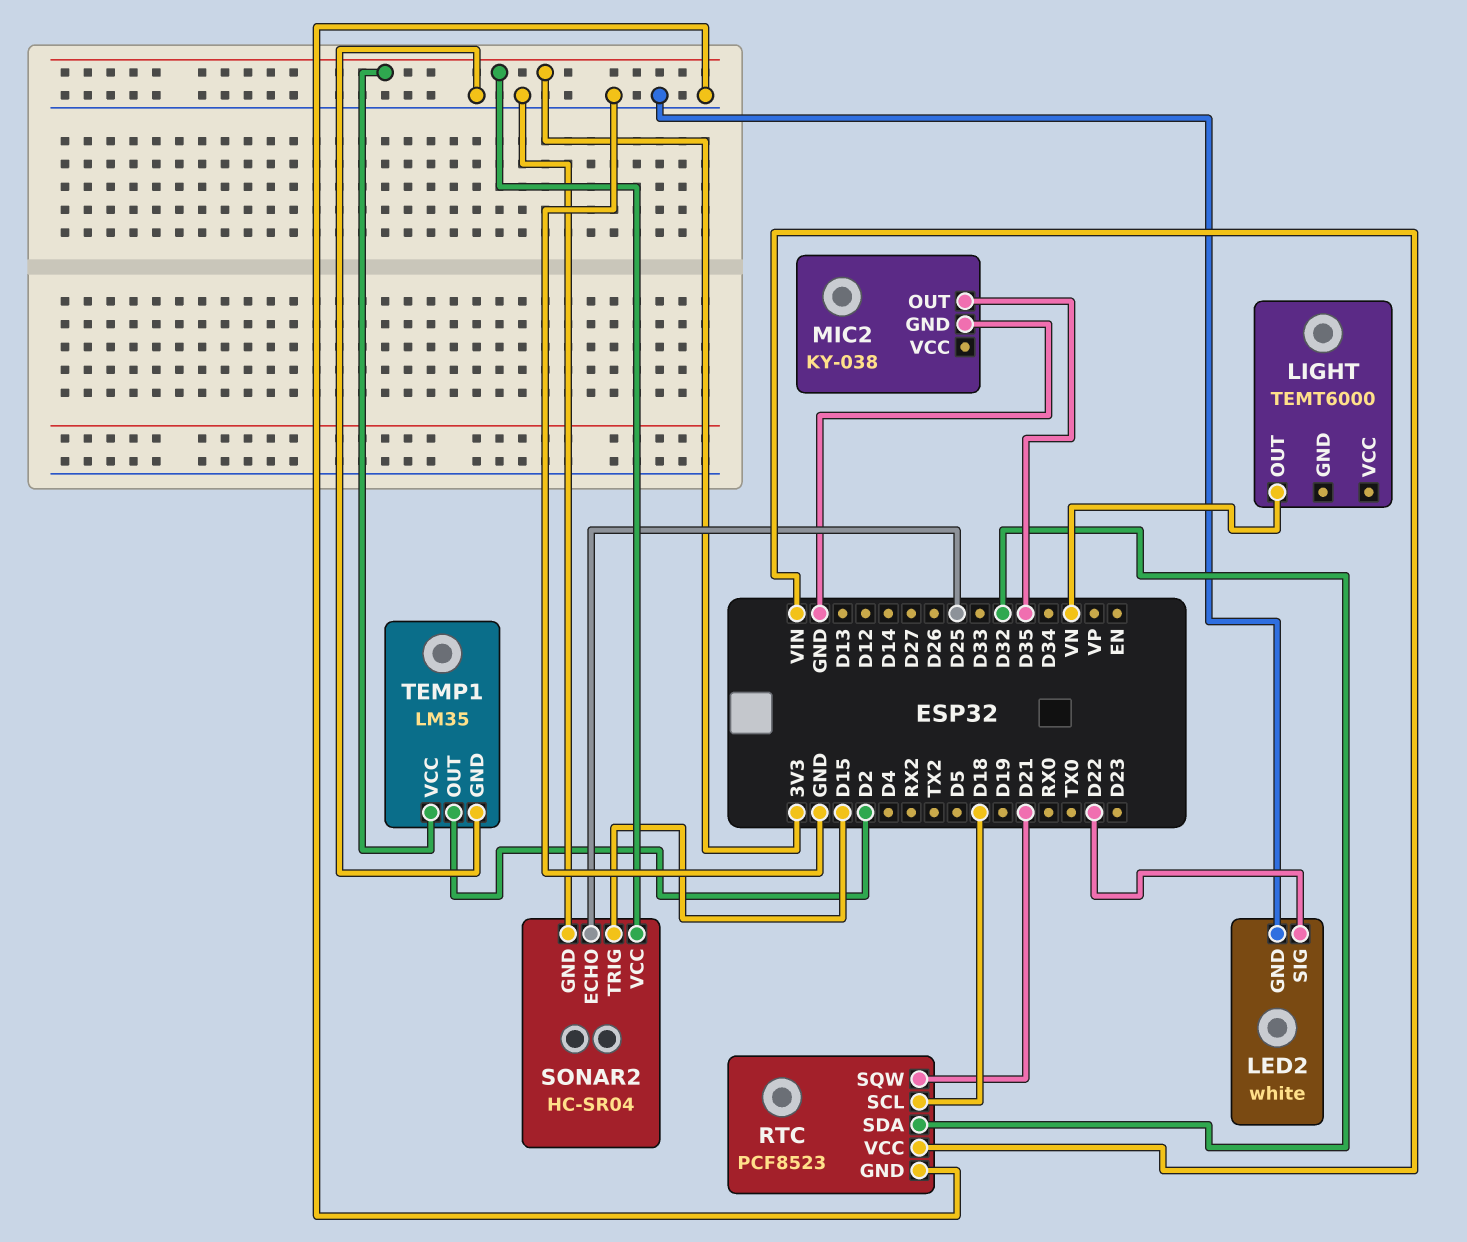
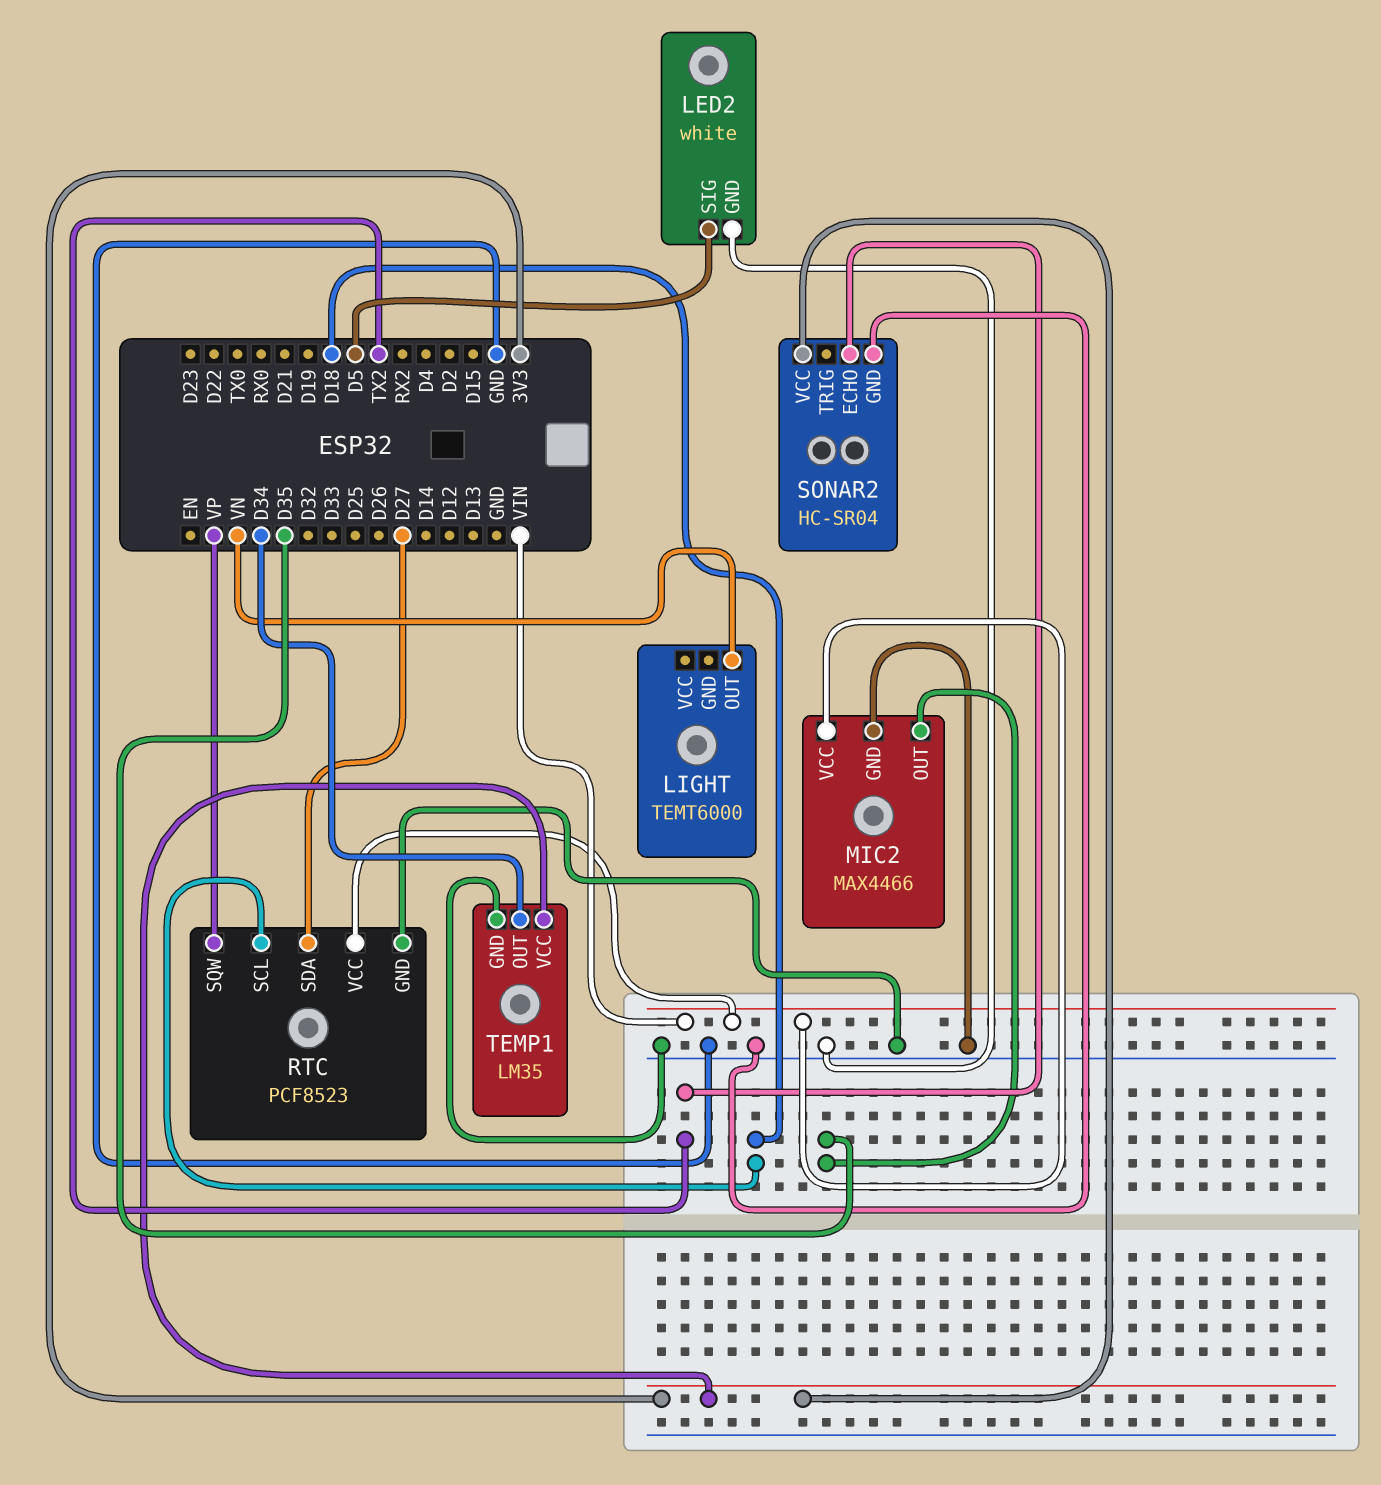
LED2 pin SIG: D22 -> D5
MIC2: KY-038 -> MAX4466
MIC2 pin VCC: none -> VIN
RTC pin SDA: D32 -> D27
RTC pin SQW: D21 -> VP
SONAR2 pin ECHO: D25 -> TX2
SONAR2 pin TRIG: D15 -> none
TEMP1 pin OUT: D2 -> D34

